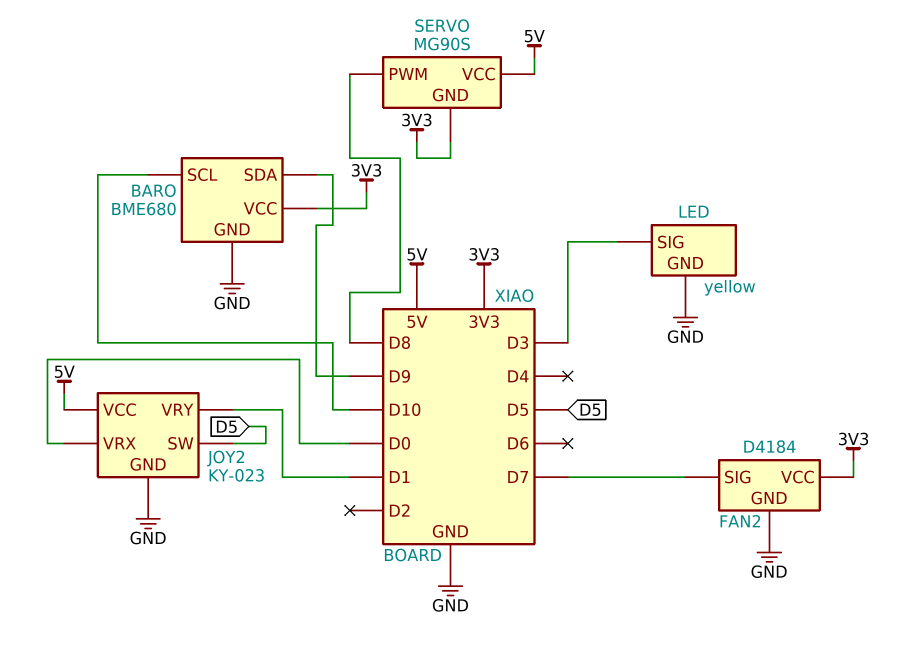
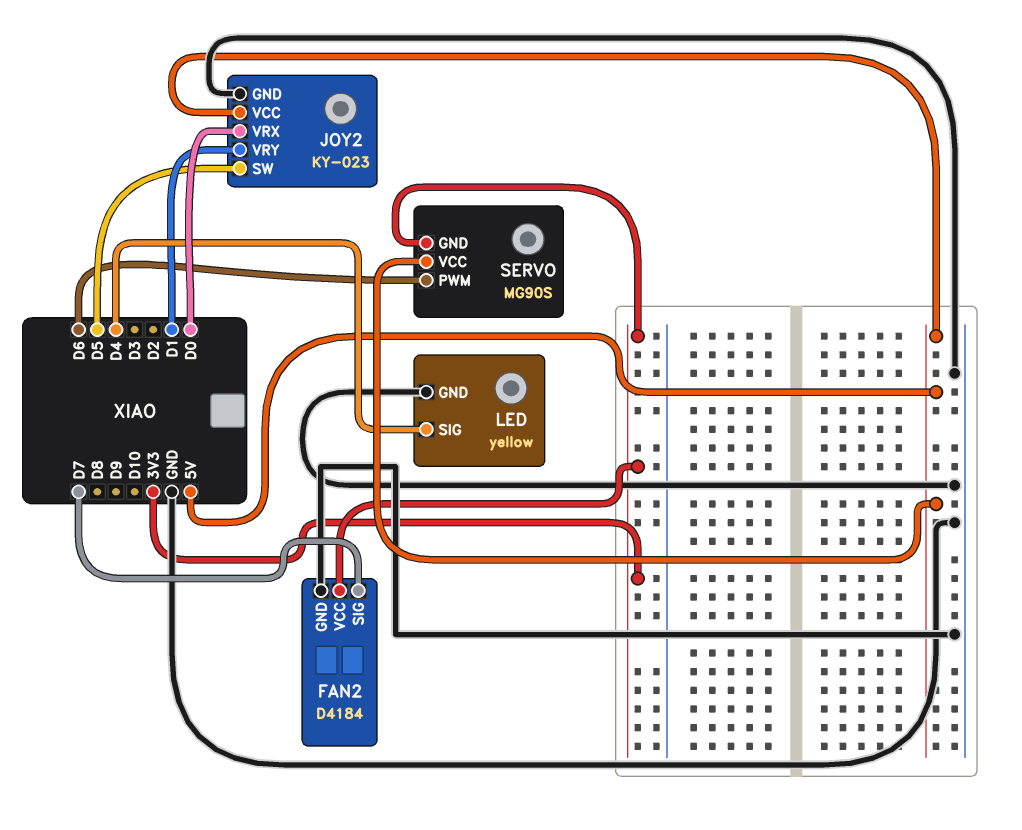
BARO: BME680 -> none
BARO pin GND: GND -> none
BARO pin SCL: D10 -> none
BARO pin SDA: D9 -> none
BARO pin VCC: 3V3 -> none
LED pin SIG: D3 -> D4
SERVO pin PWM: D8 -> D6

